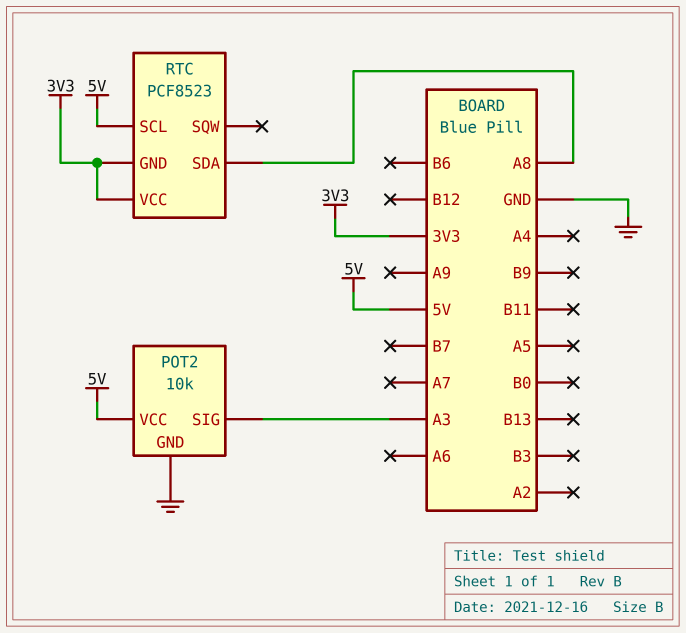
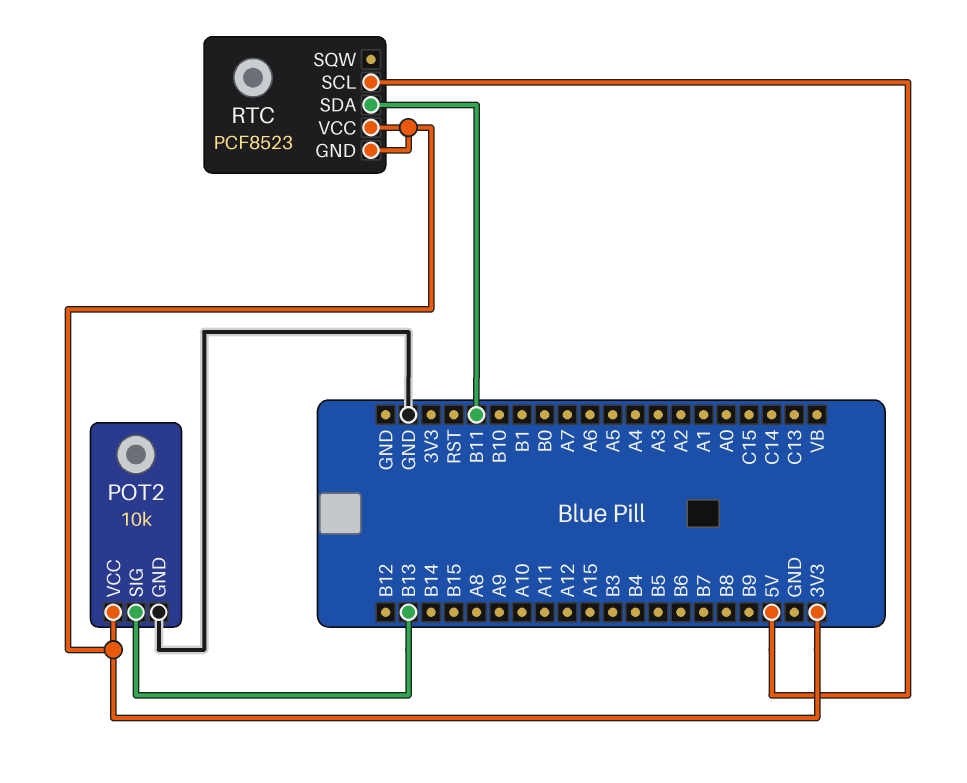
POT2 pin SIG: A3 -> B13
POT2 pin VCC: 5V -> 3V3
RTC pin SDA: A8 -> B11

